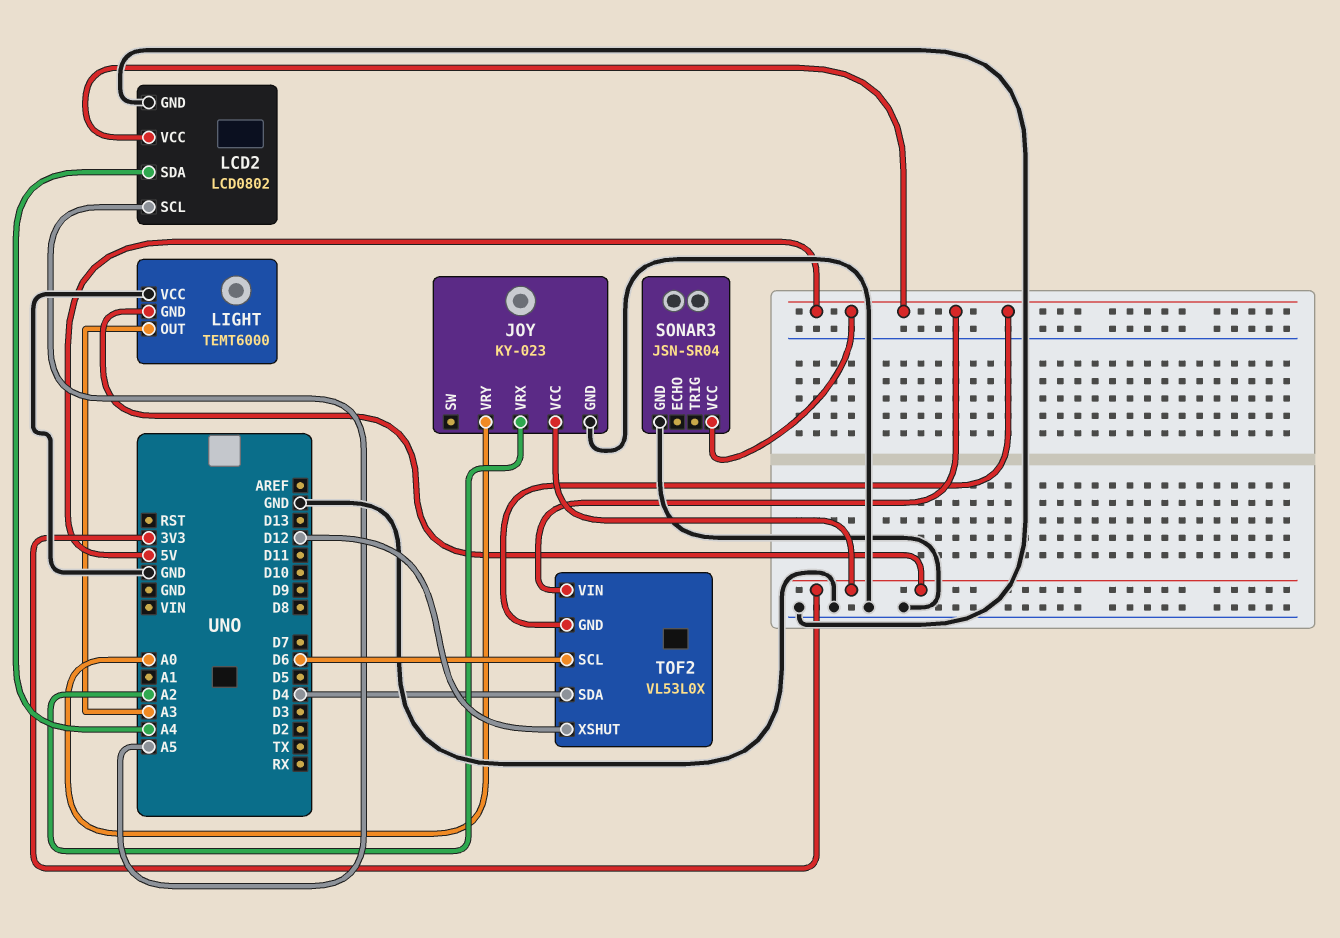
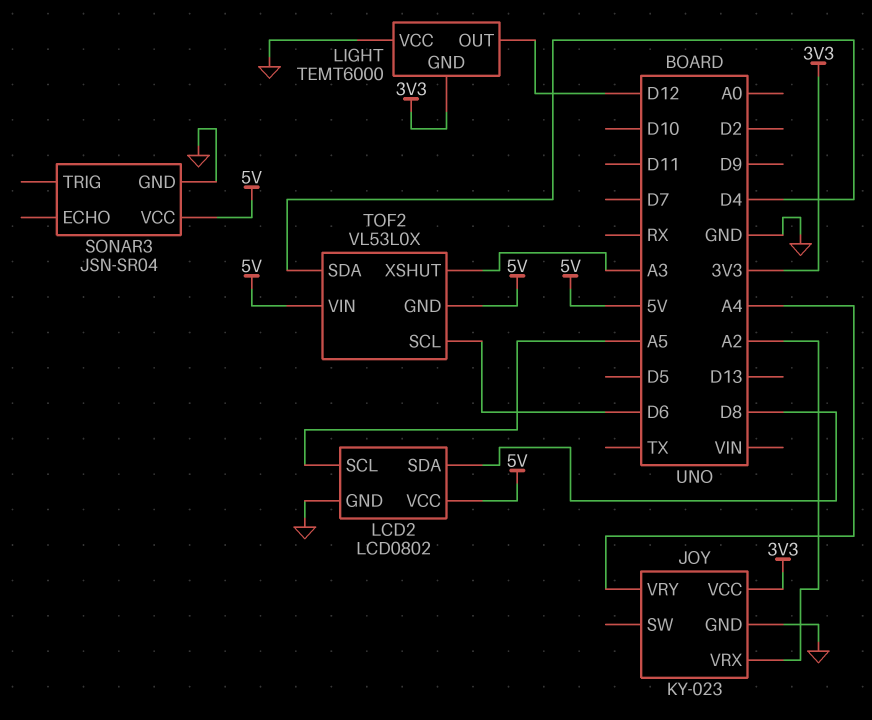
JOY pin VRY: A0 -> A4
LCD2 pin SDA: A4 -> D8
LIGHT pin OUT: A3 -> D12
TOF2 pin XSHUT: D12 -> A3

